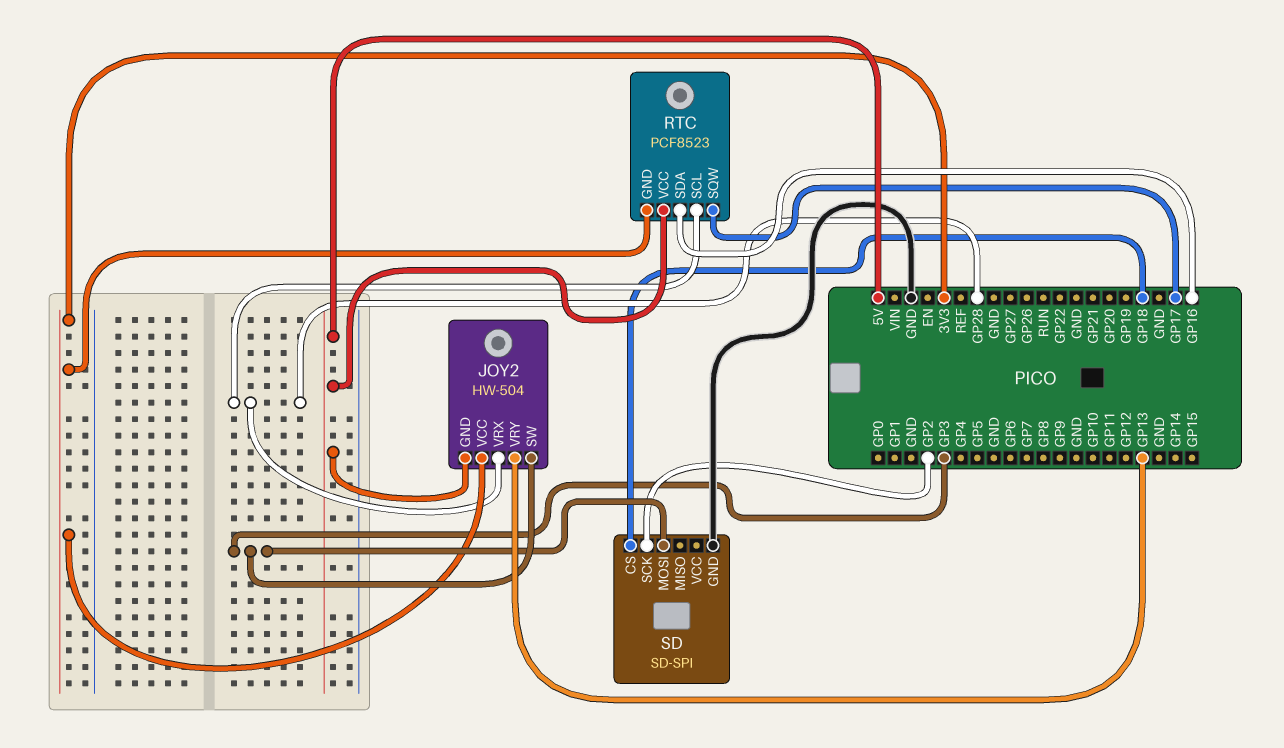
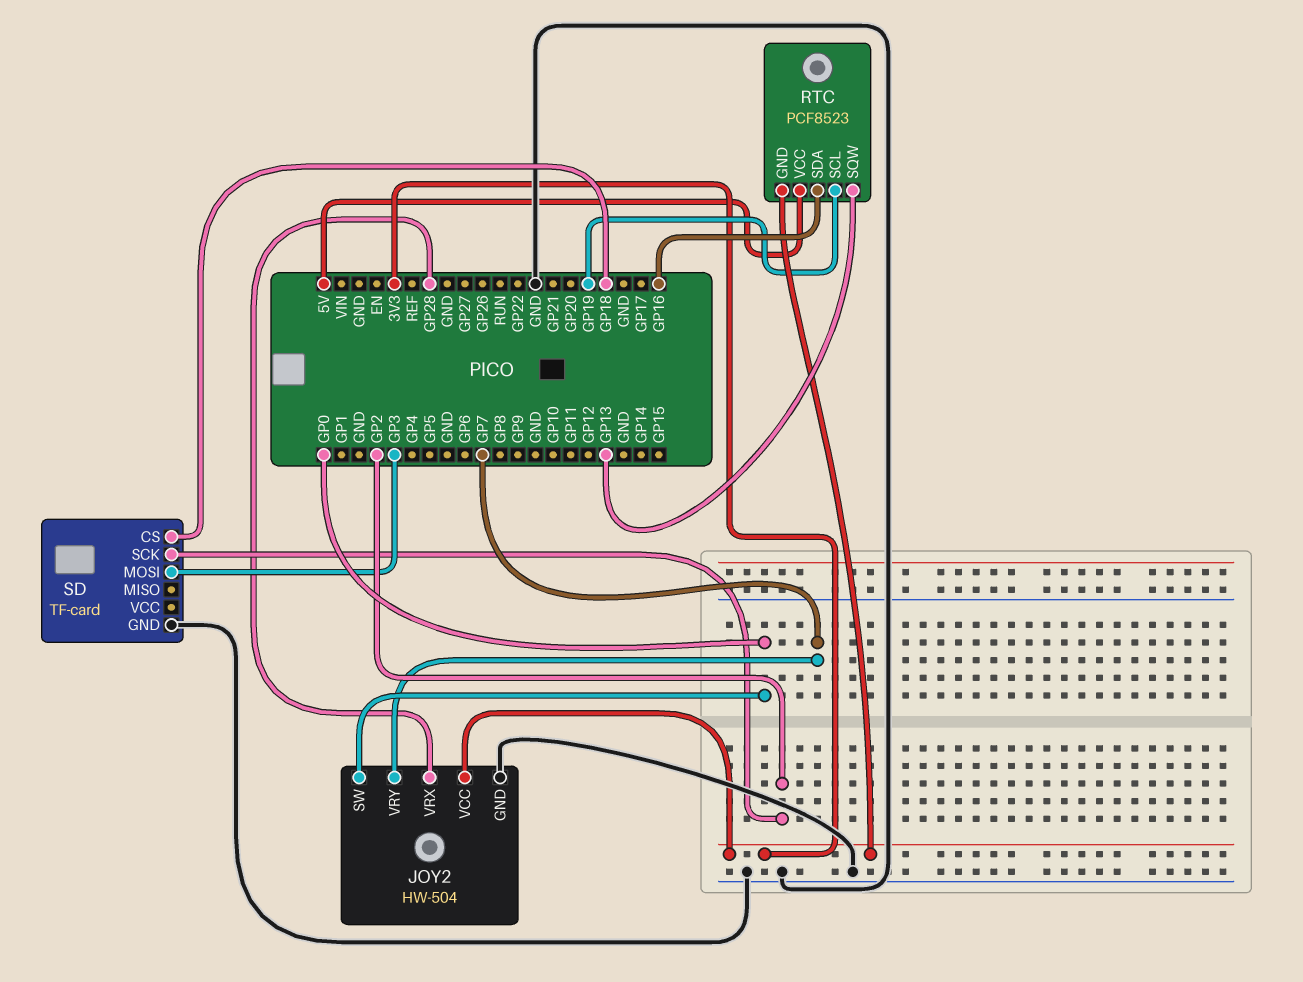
JOY2 pin GND: 5V -> GND
JOY2 pin SW: GP3 -> GP0
JOY2 pin VRY: GP13 -> GP7
RTC pin SCL: GP28 -> GP19
RTC pin SQW: GP17 -> GP13
SD: SD-SPI -> TF-card

